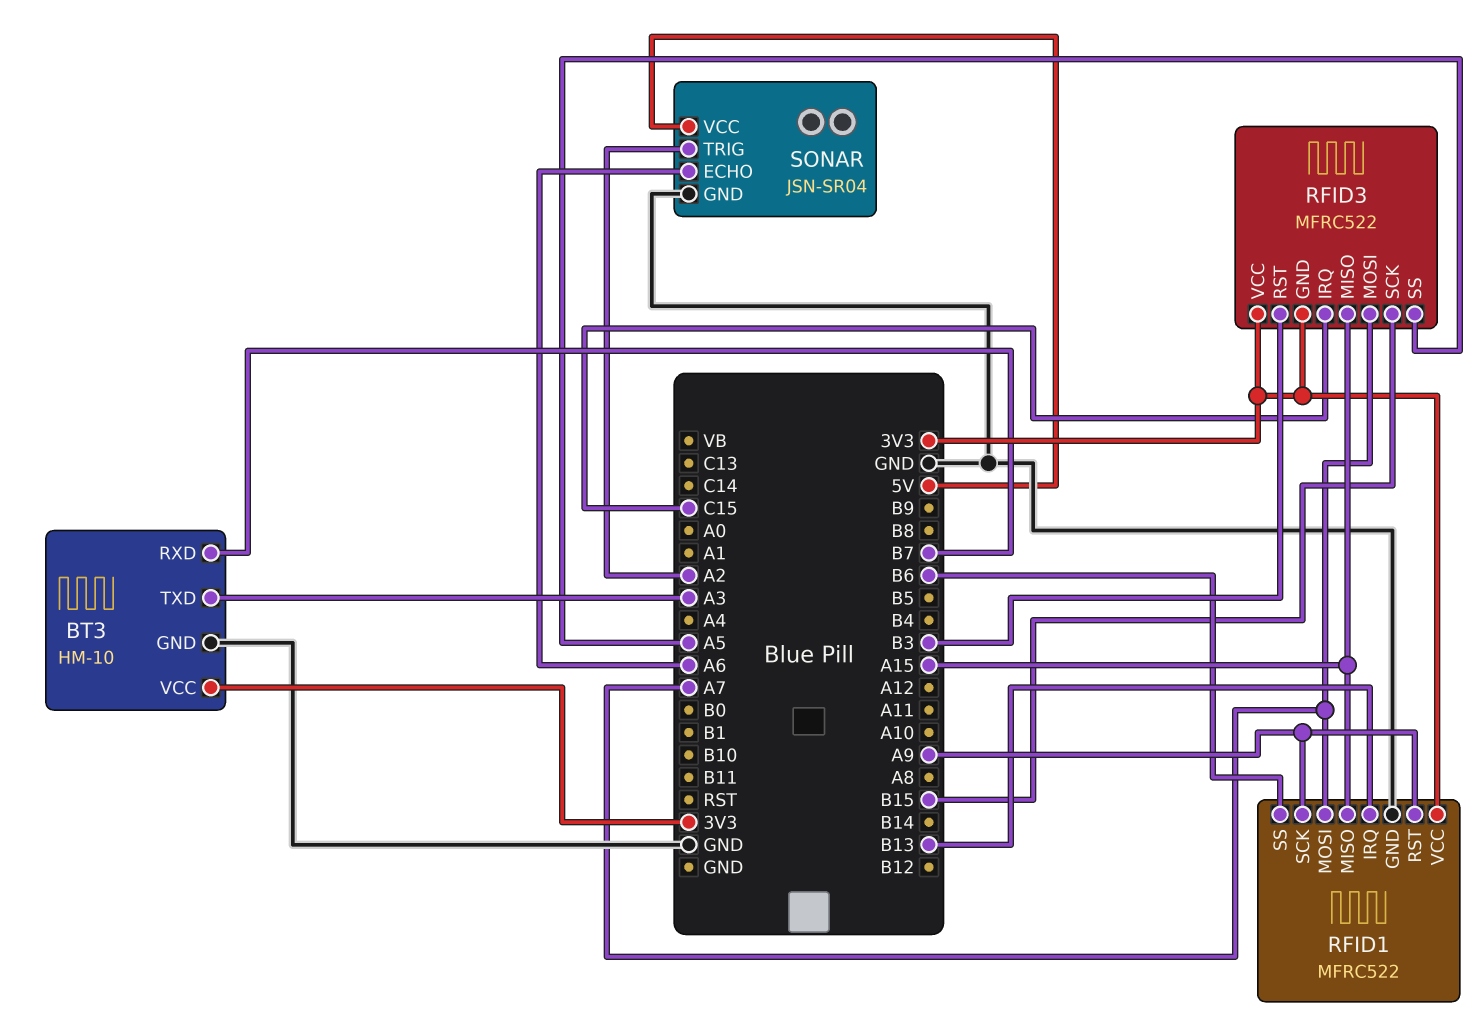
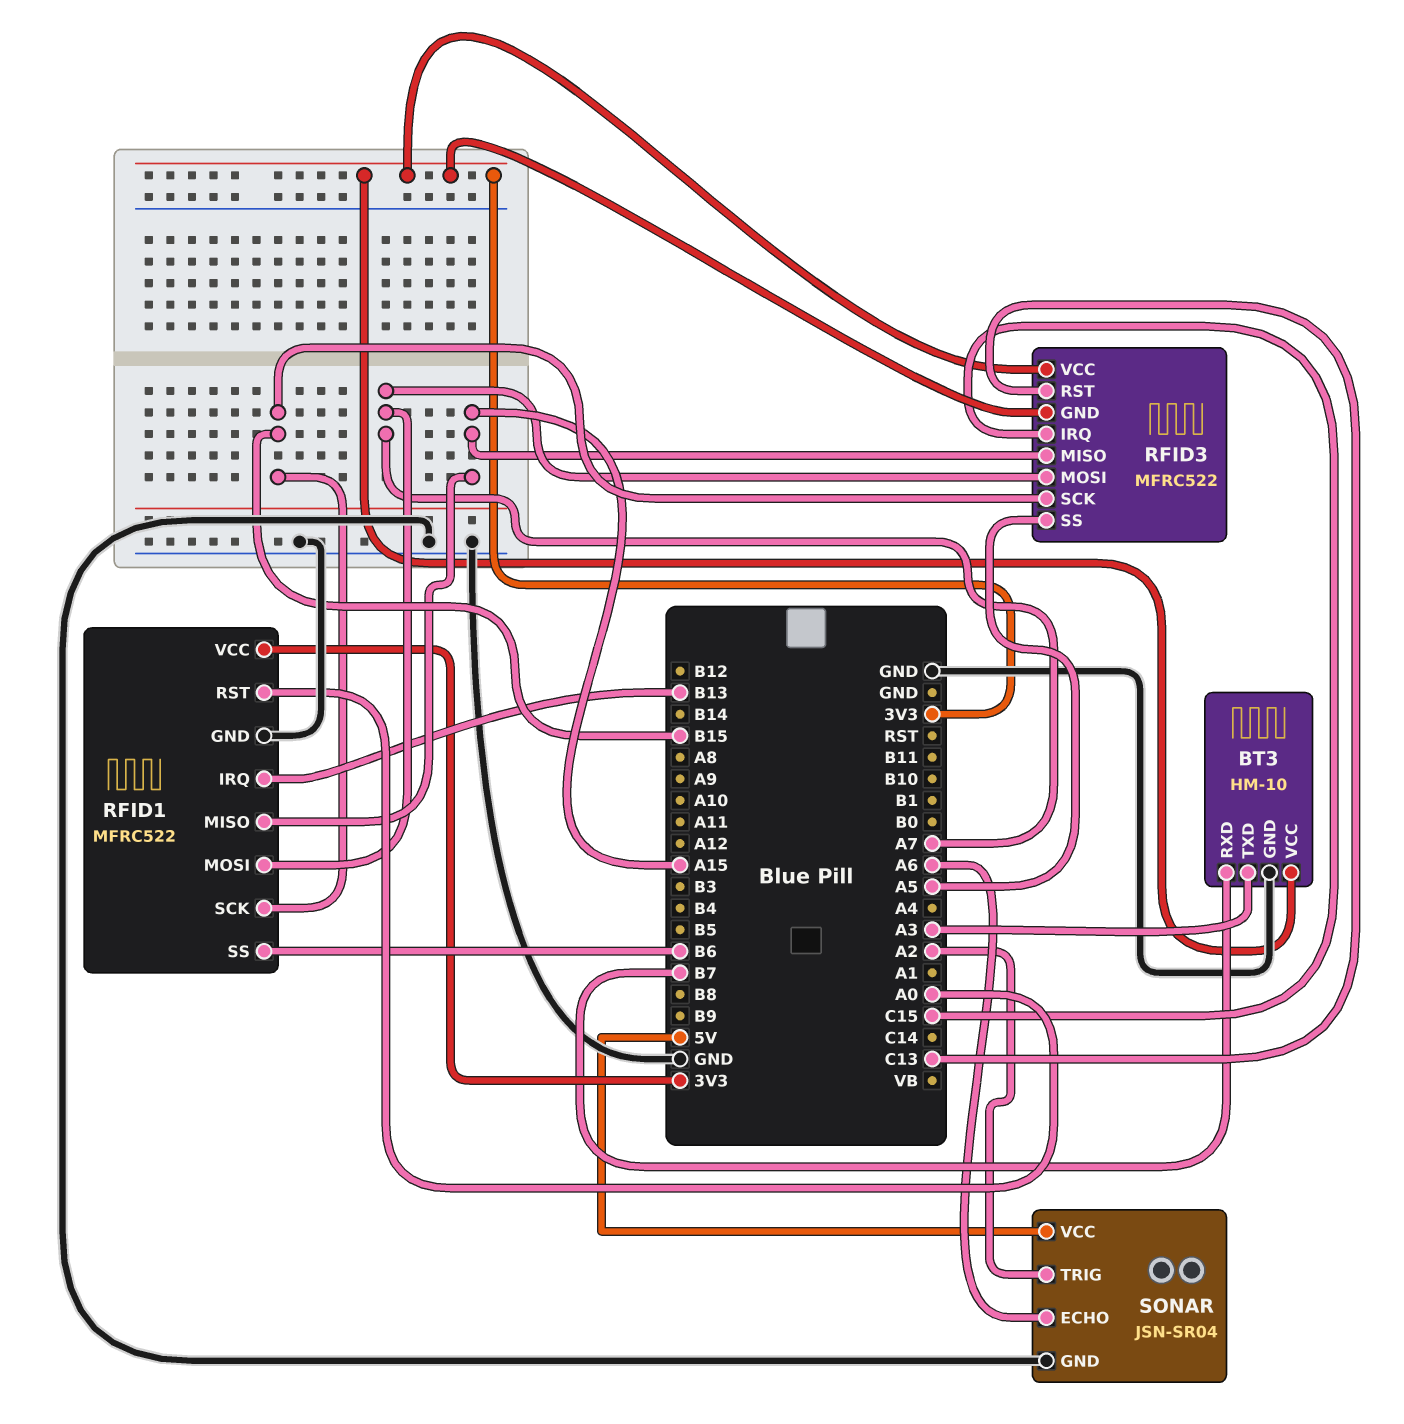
RFID1 pin RST: A9 -> A0
RFID1 pin SCK: A9 -> B15
RFID3 pin RST: B3 -> C13

